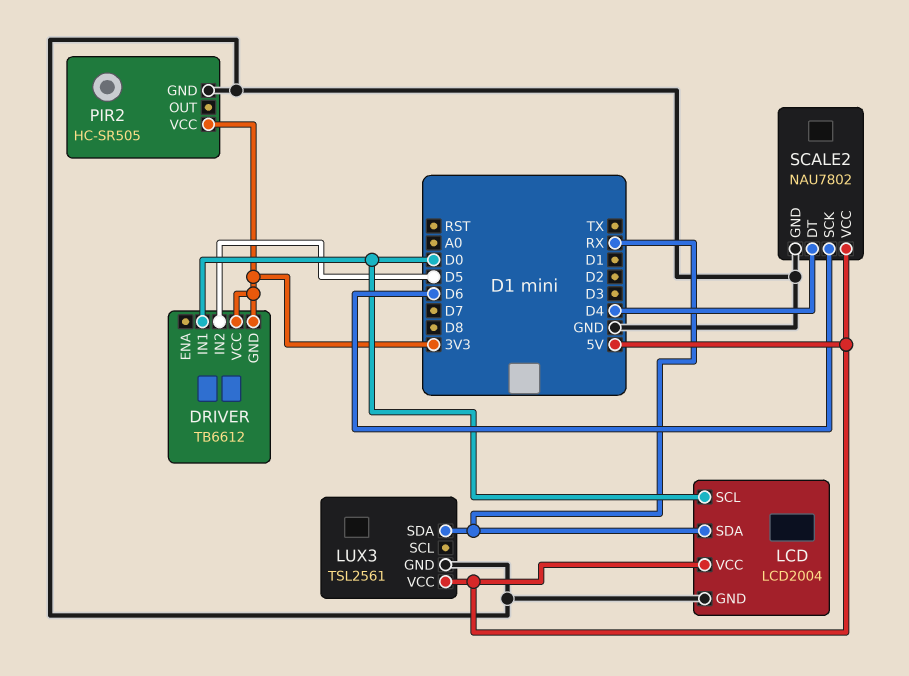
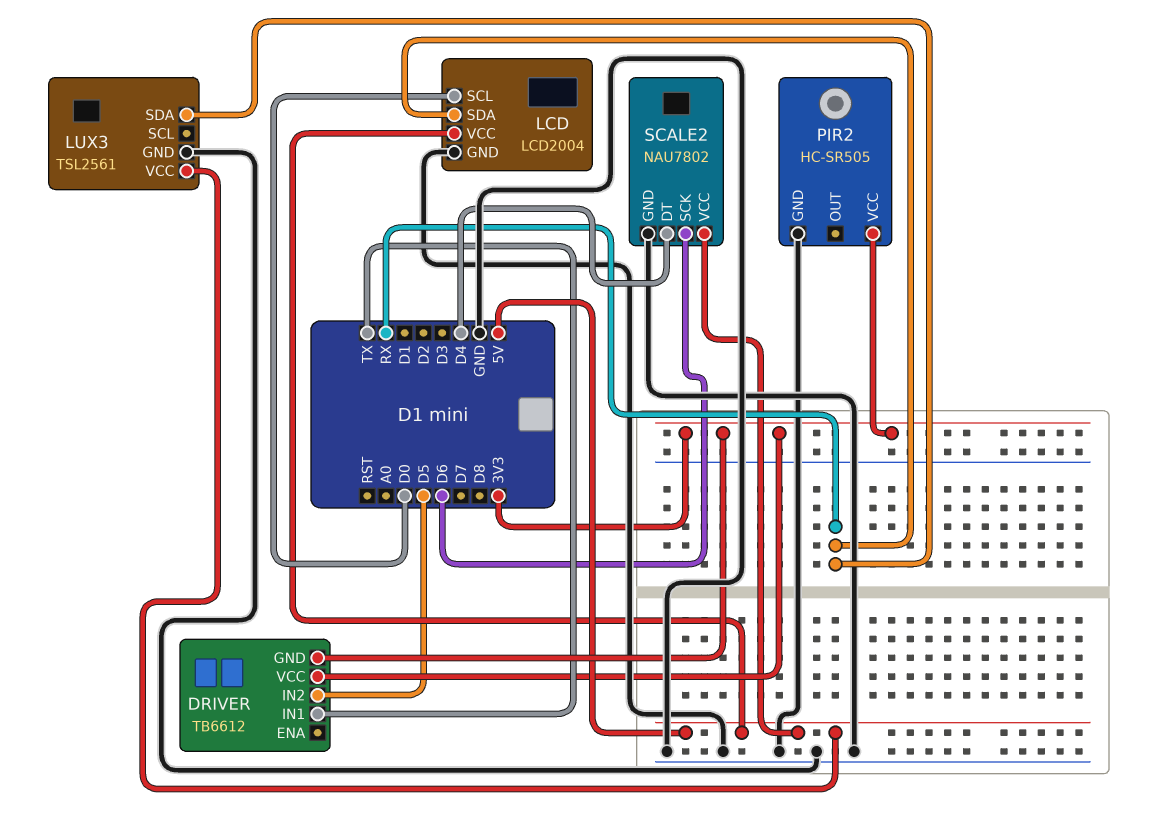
DRIVER pin IN1: D0 -> TX

